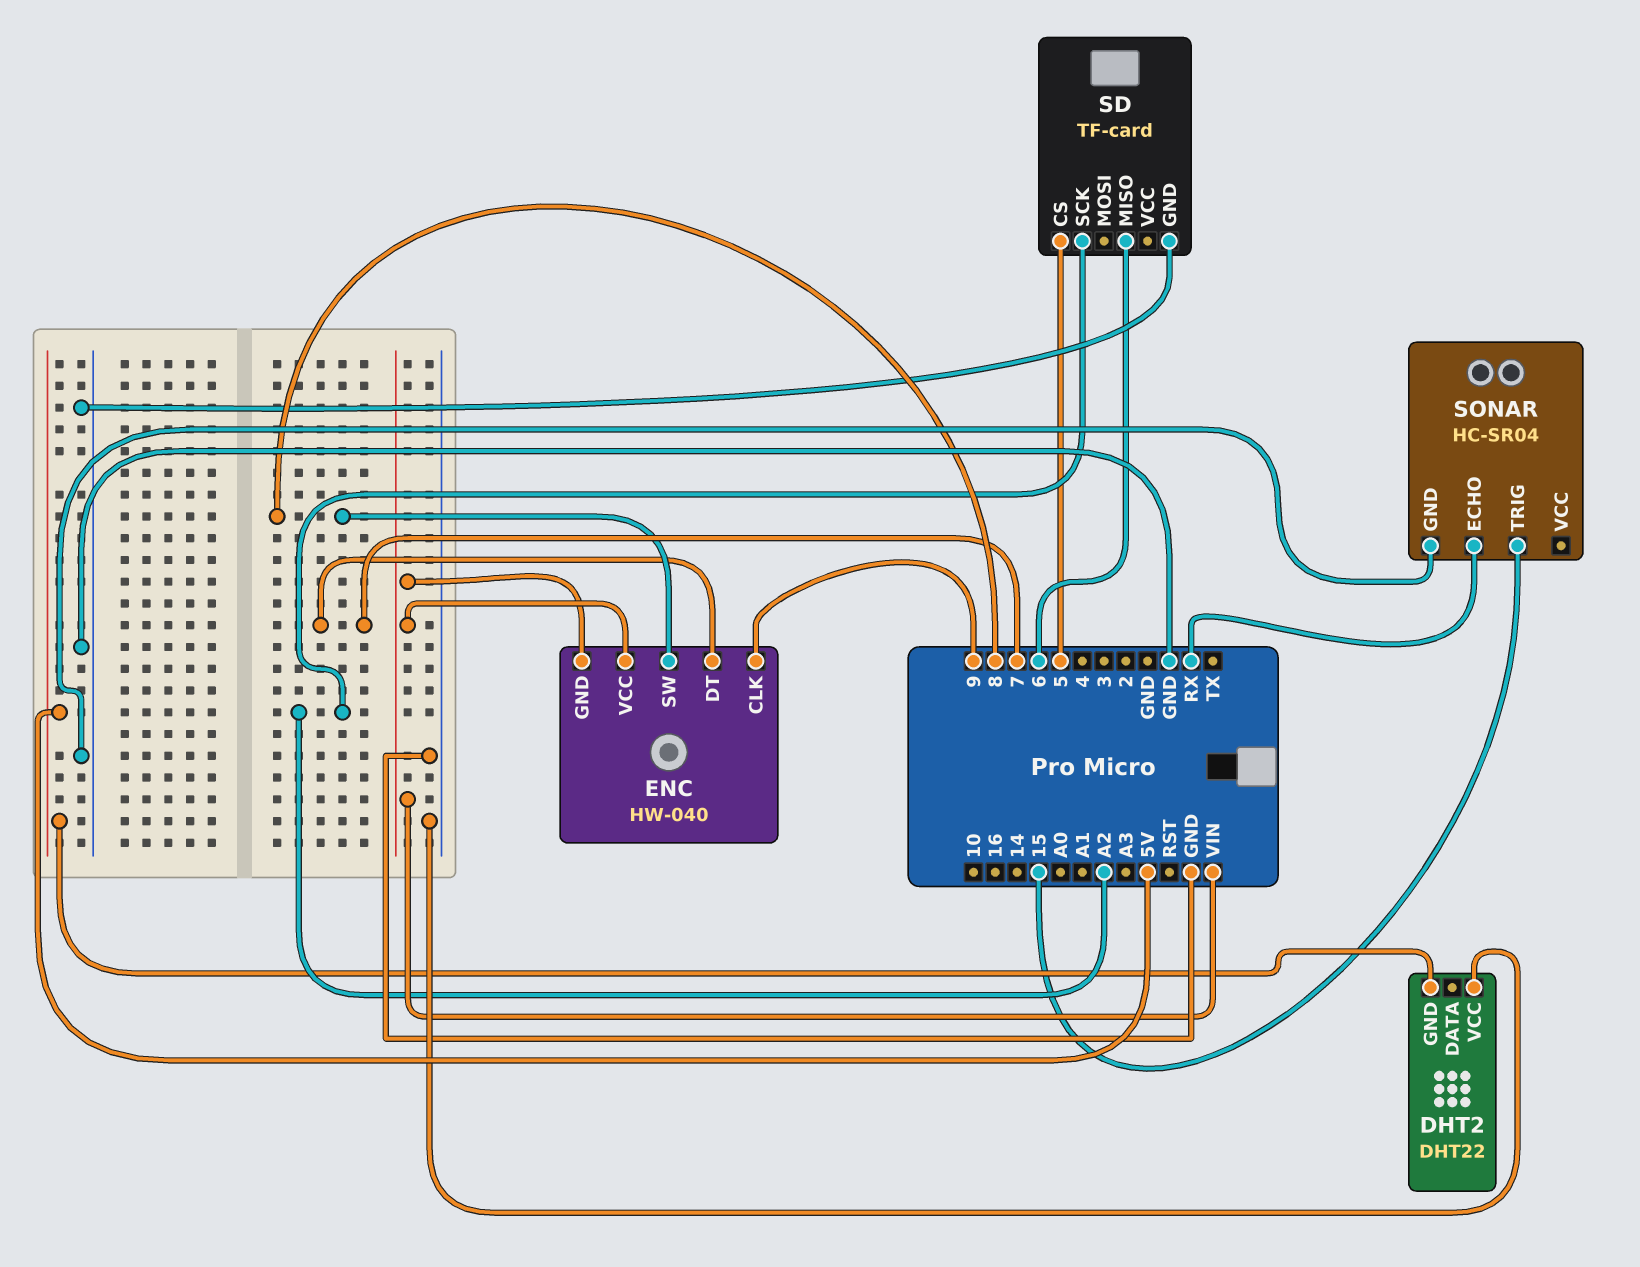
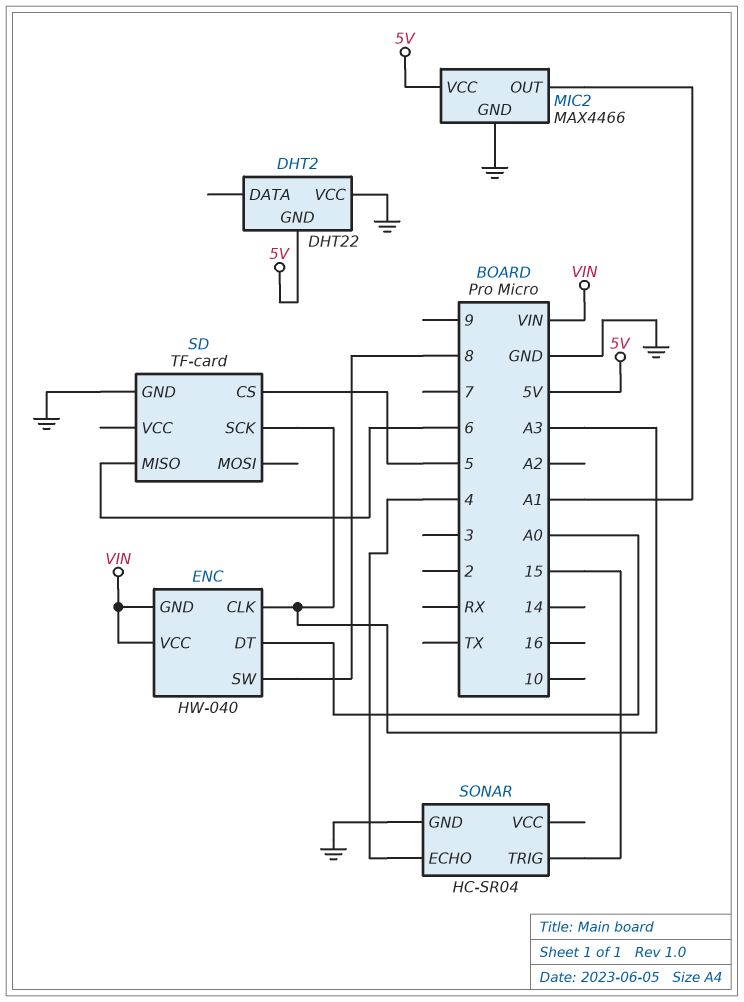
ENC pin CLK: 9 -> A3
ENC pin DT: 7 -> A0
MIC2: none -> MAX4466
MIC2 pin GND: none -> GND
MIC2 pin OUT: none -> A1
MIC2 pin VCC: none -> 5V
SD pin SCK: A2 -> A3
SONAR pin ECHO: RX -> 4

